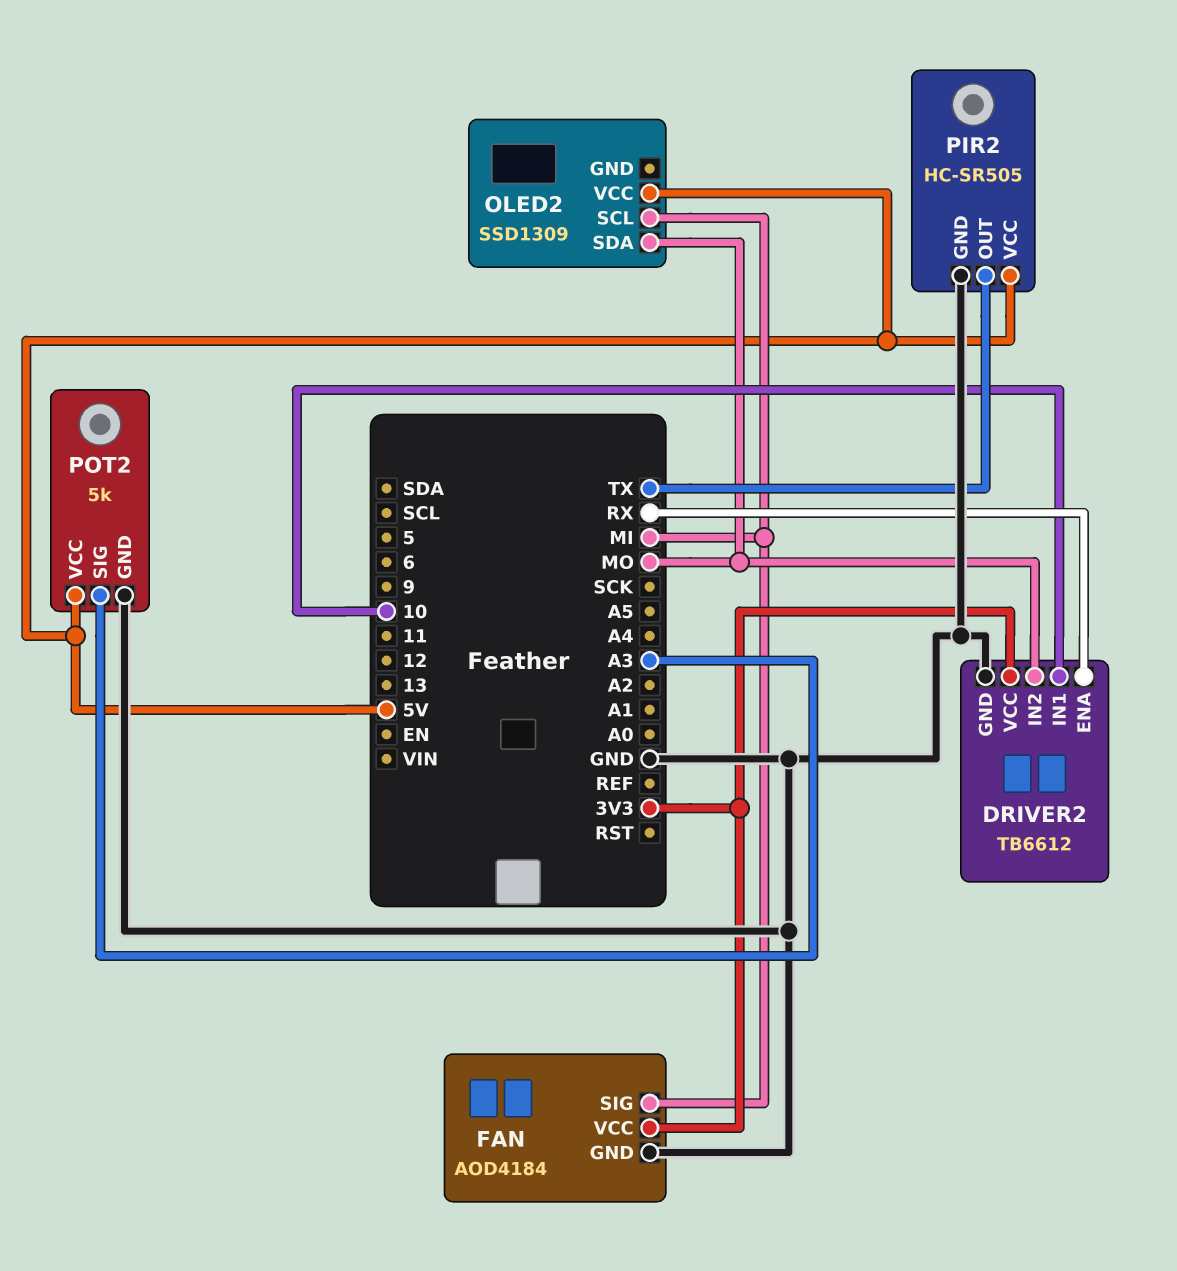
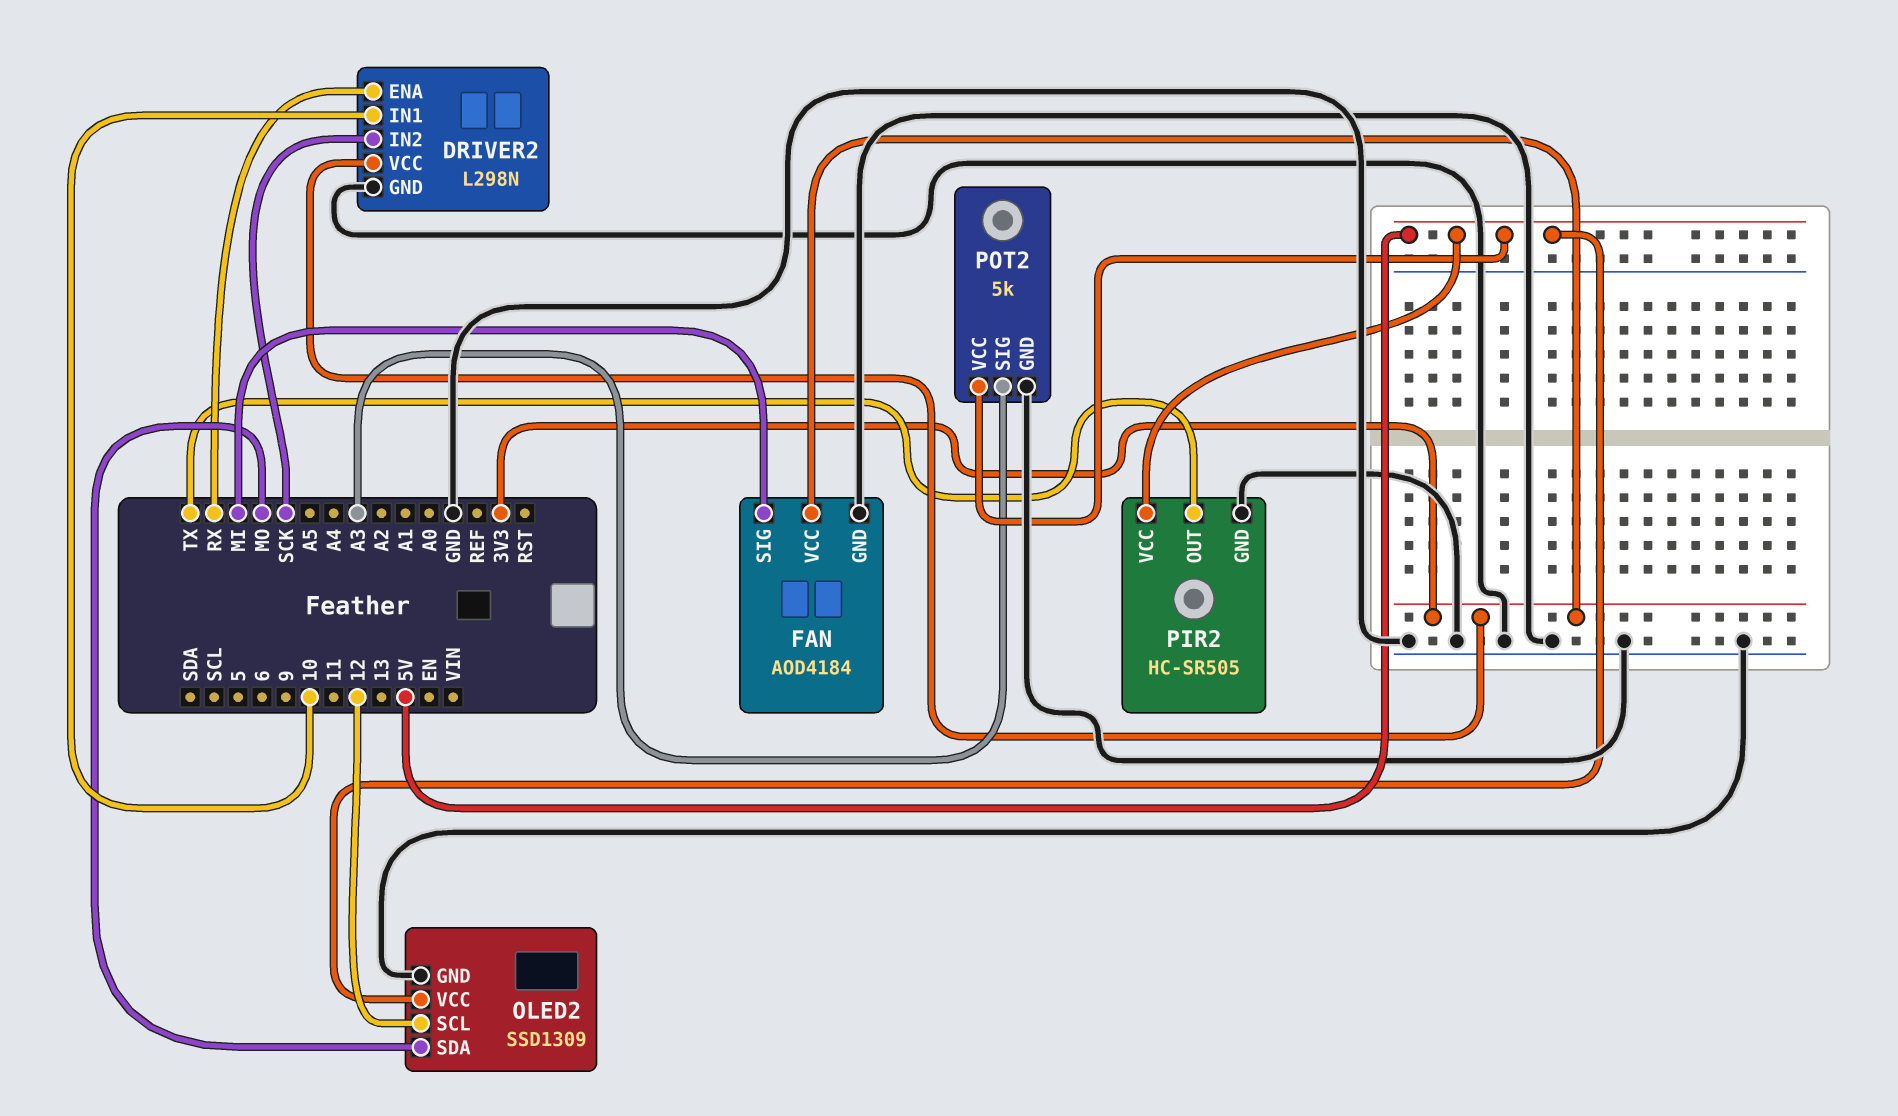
DRIVER2: TB6612 -> L298N
DRIVER2 pin IN2: MO -> SCK
OLED2 pin GND: none -> GND
OLED2 pin SCL: MI -> 12

